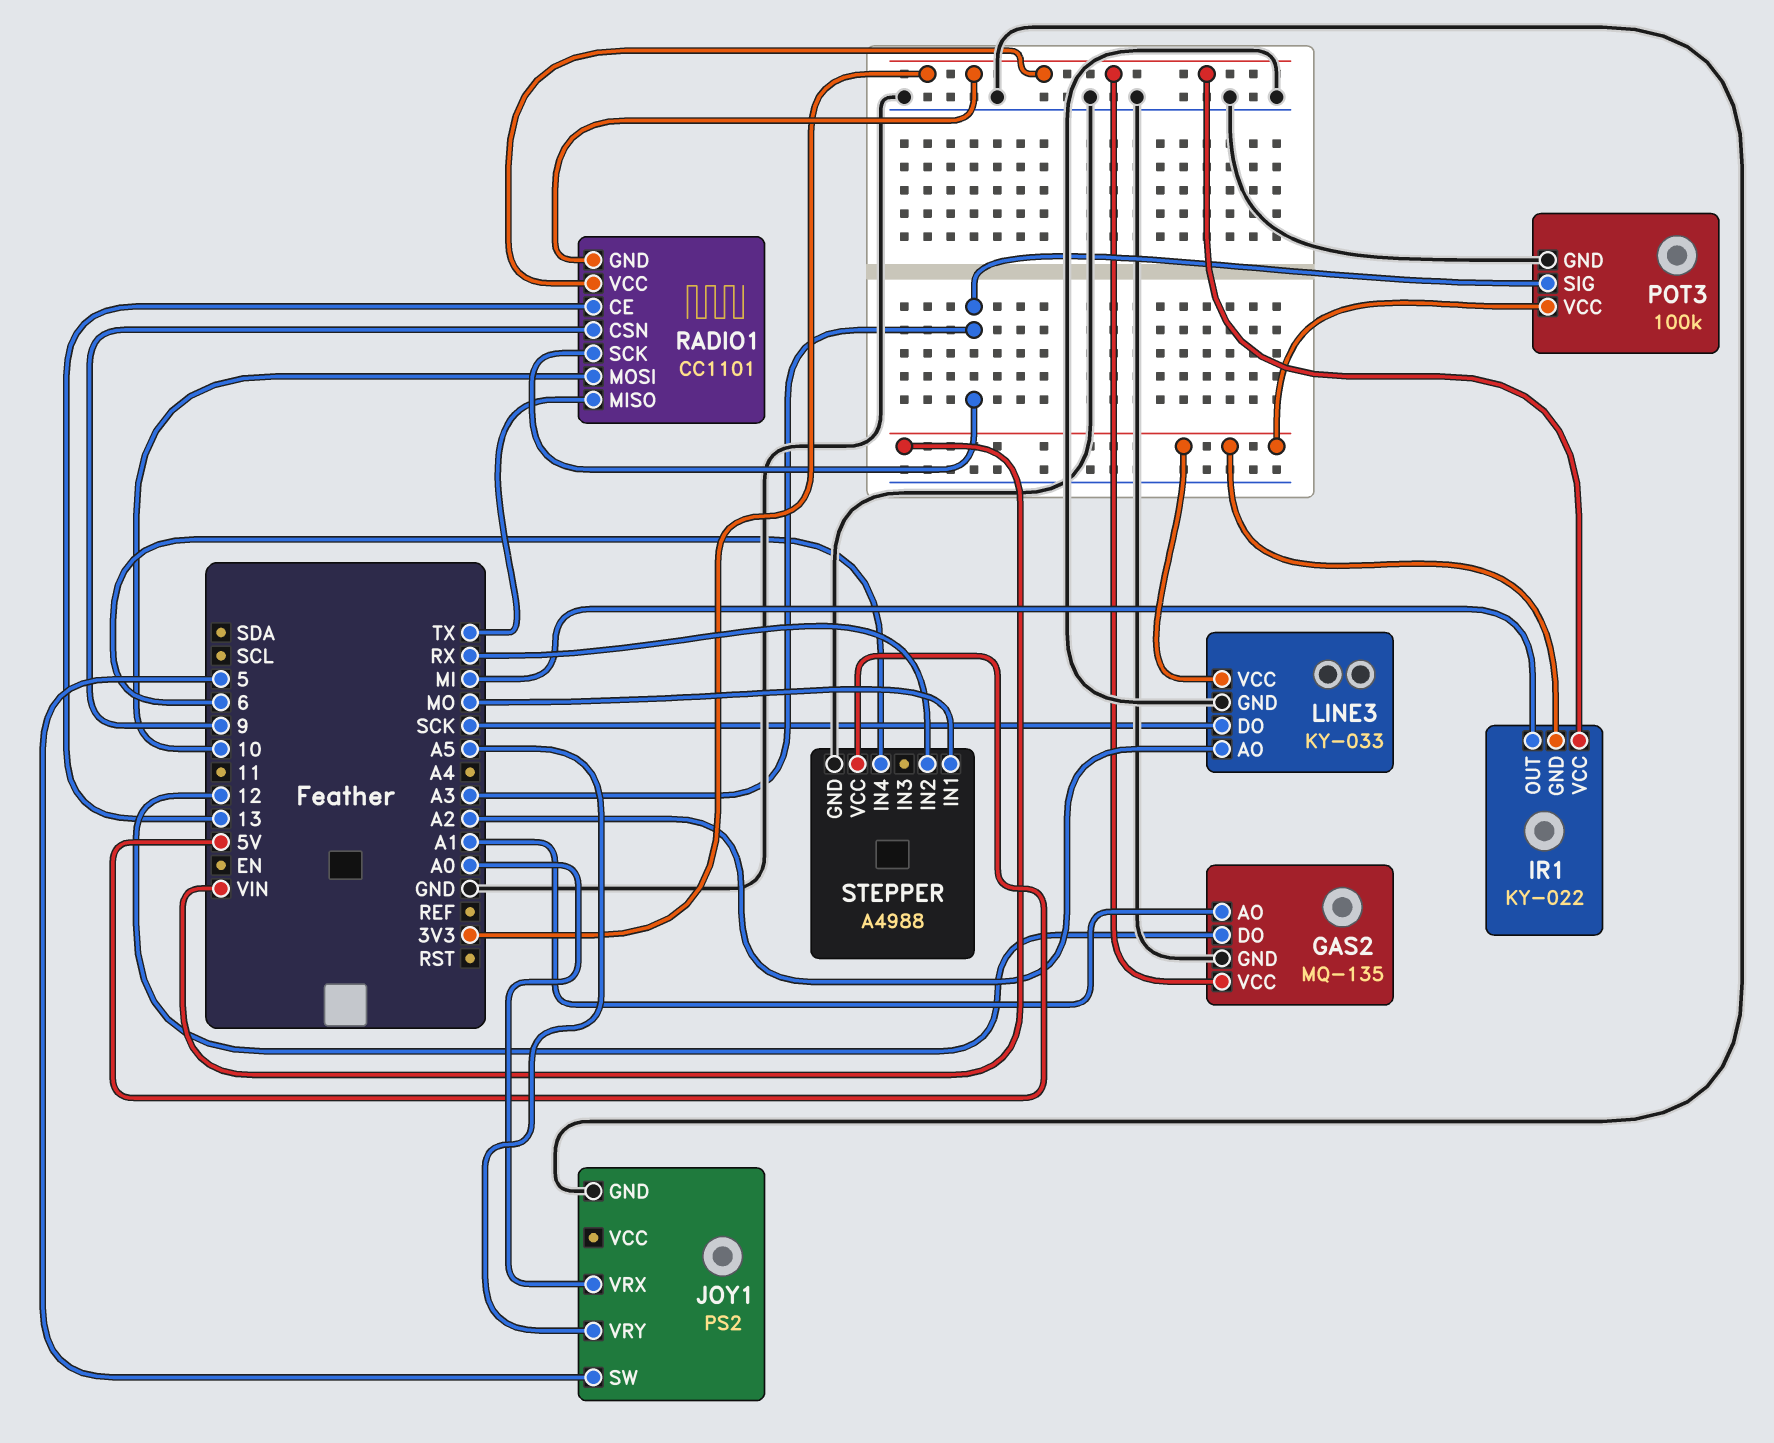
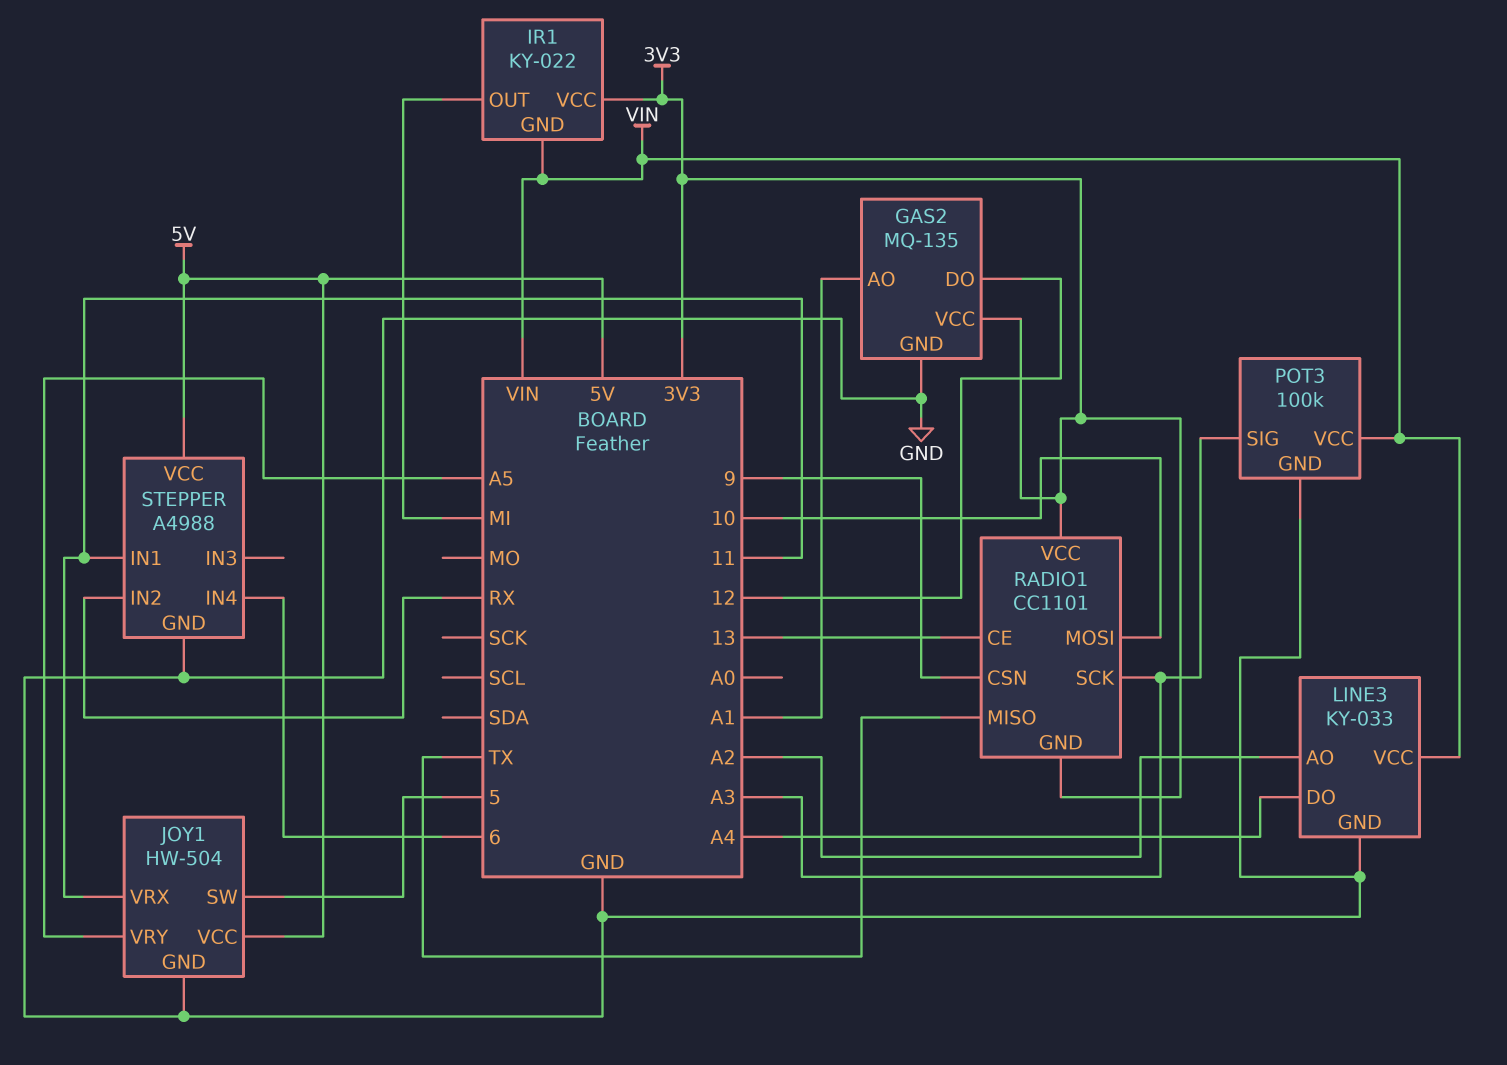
JOY1: PS2 -> HW-504
JOY1 pin VCC: none -> 5V
JOY1 pin VRX: A0 -> 11
LINE3 pin DO: SCK -> A4
STEPPER pin IN1: MO -> 11

